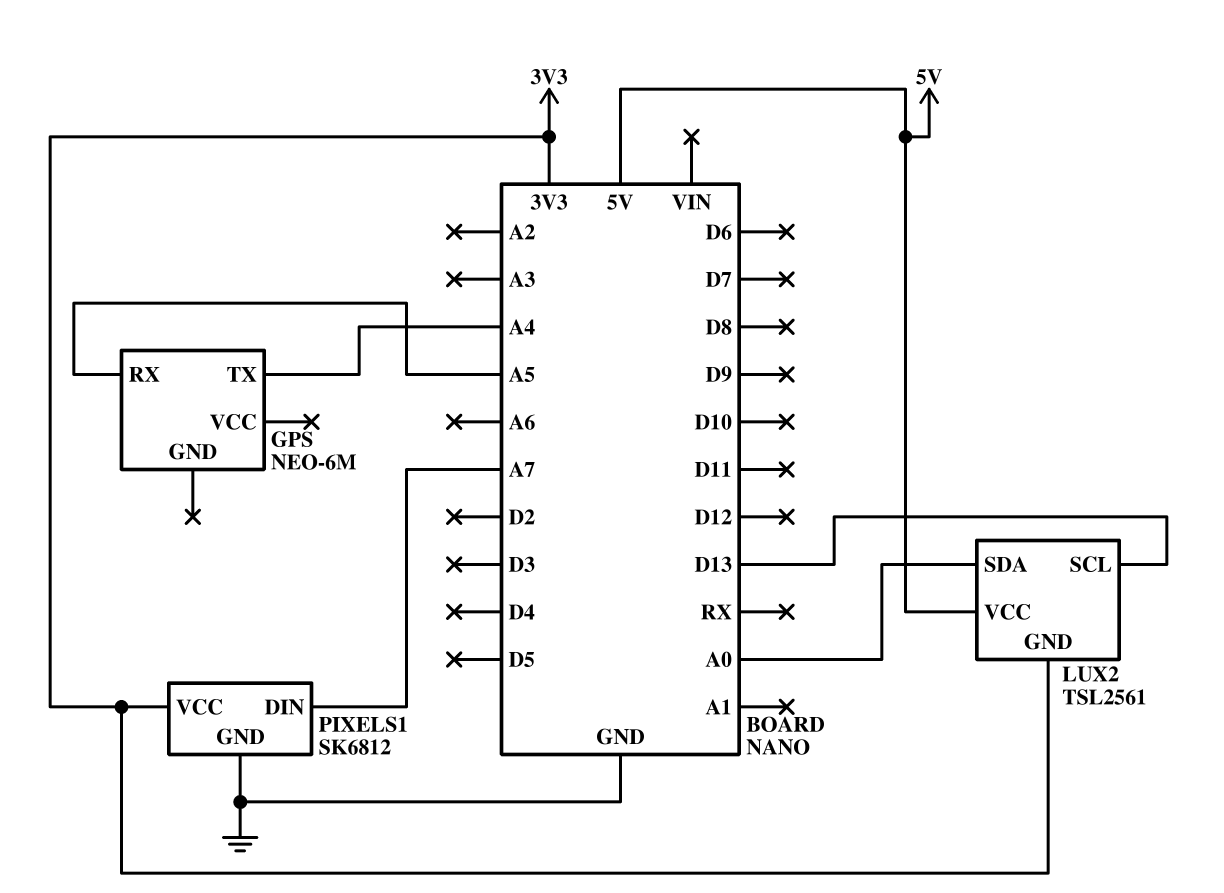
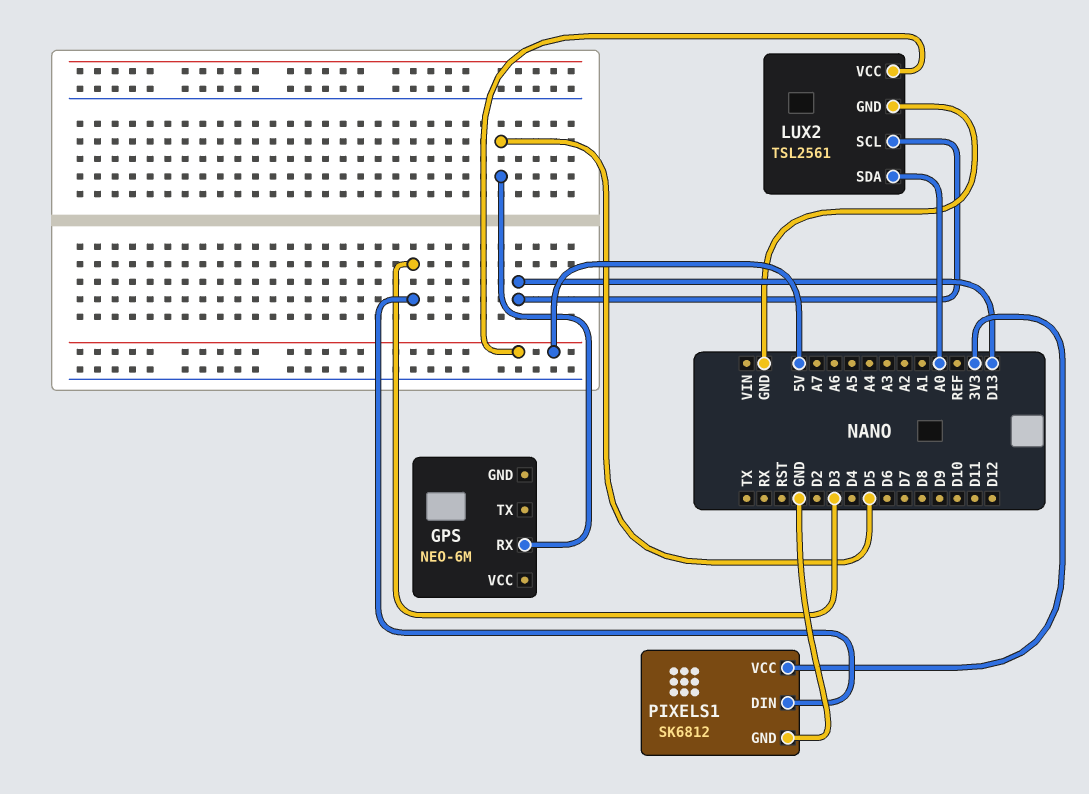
GPS pin RX: A5 -> D5
GPS pin TX: A4 -> none
LUX2 pin GND: 3V3 -> GND
PIXELS1 pin DIN: A7 -> D3

